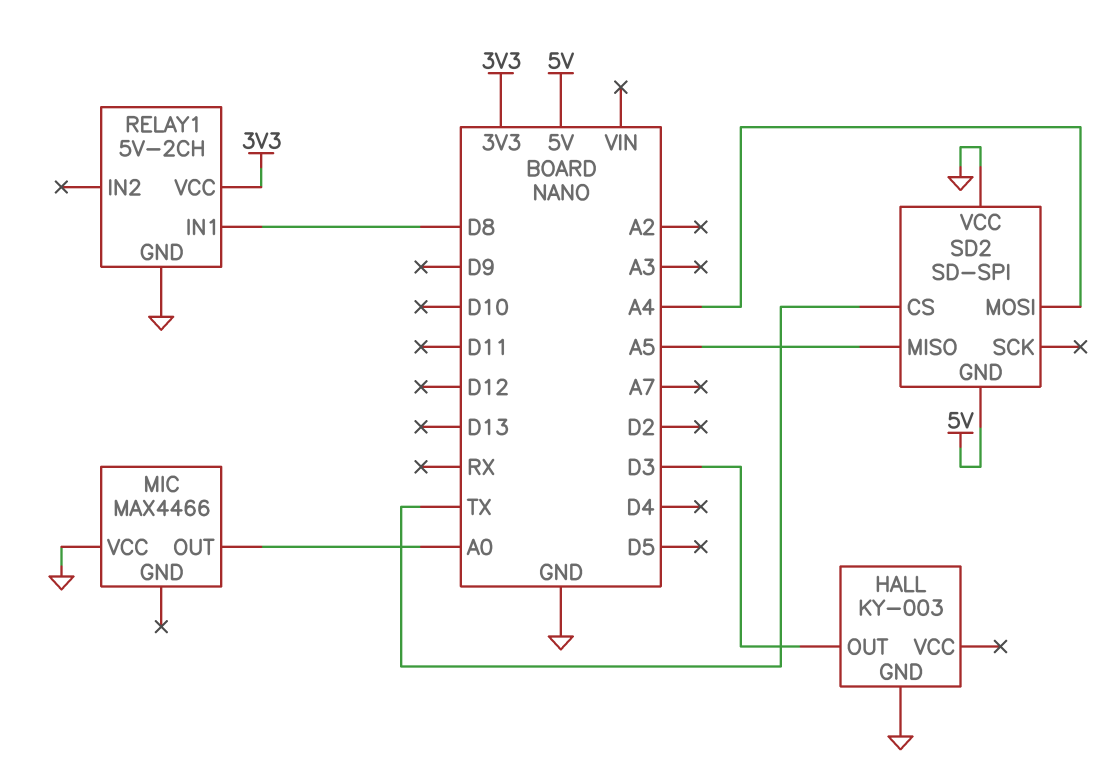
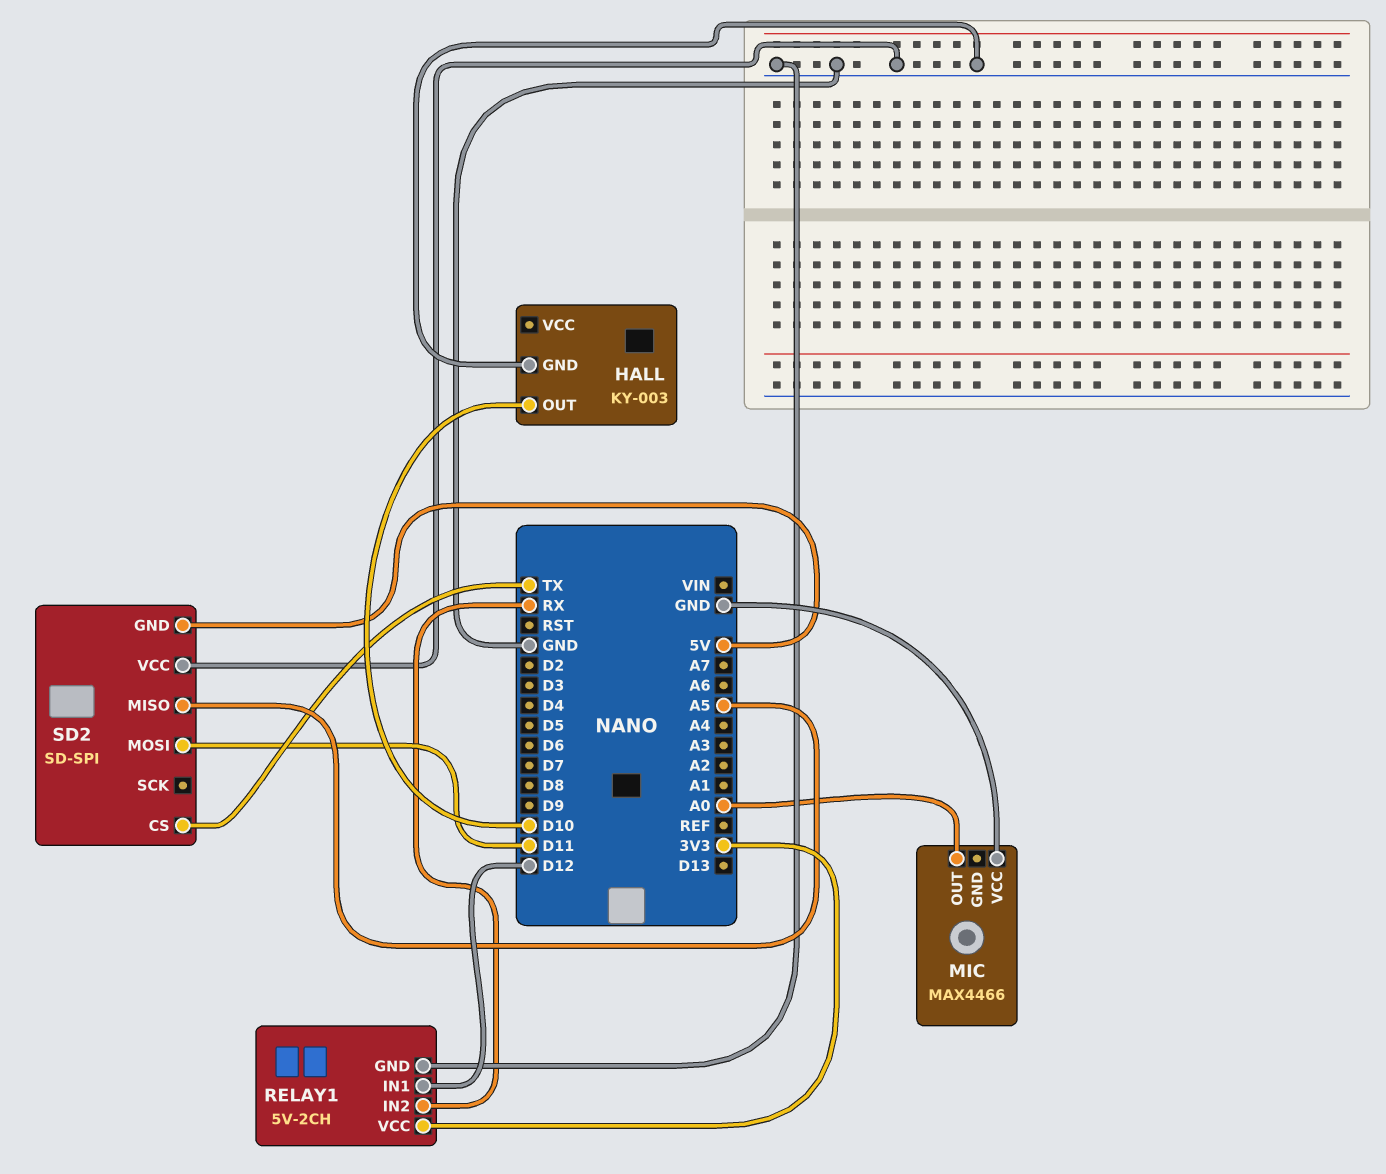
HALL pin OUT: D3 -> D10
RELAY1 pin IN1: D8 -> D12
RELAY1 pin IN2: none -> RX
SD2 pin MOSI: A4 -> D11

